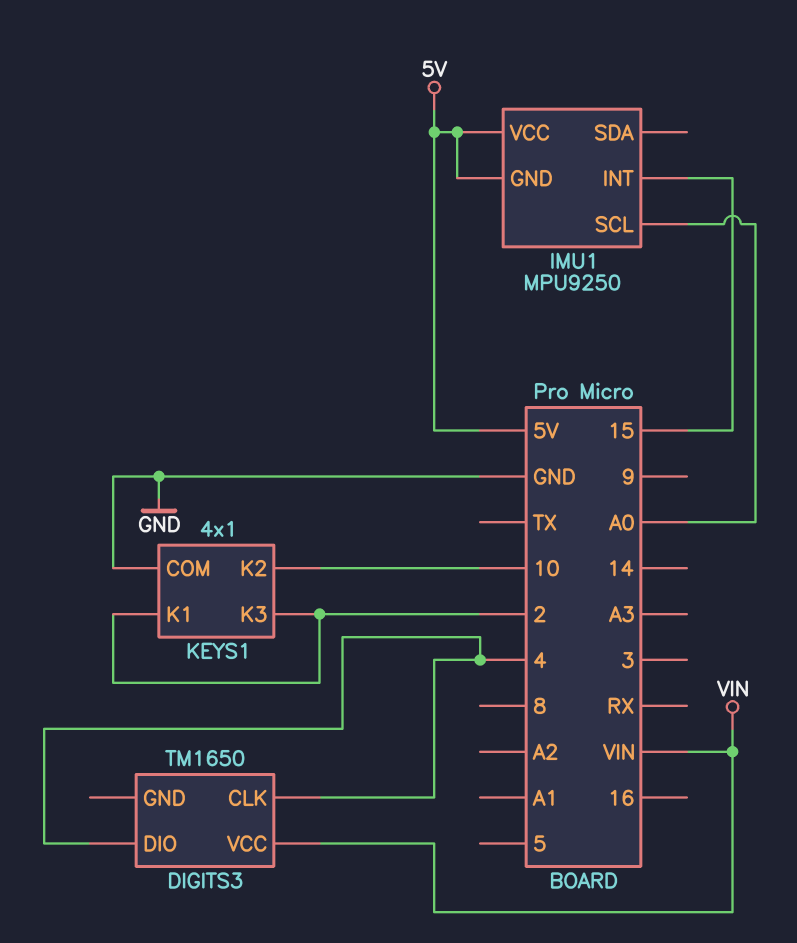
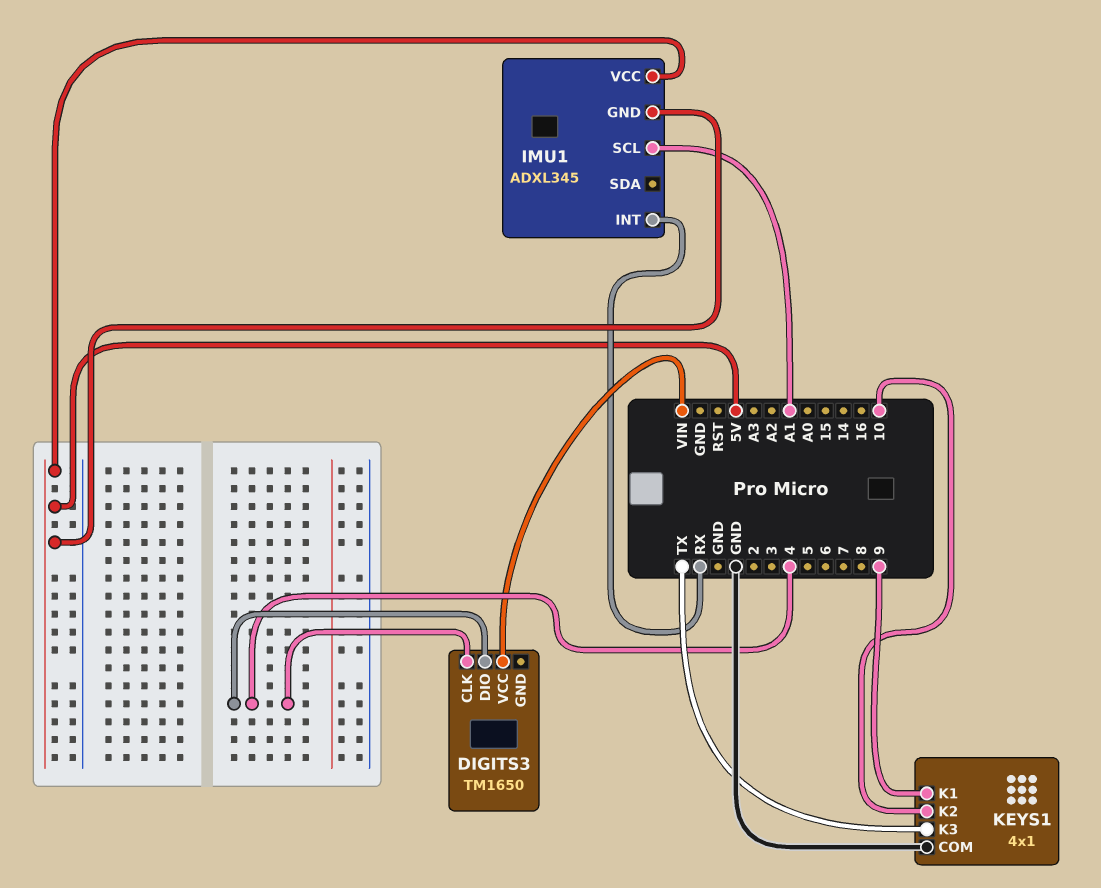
IMU1: MPU9250 -> ADXL345
IMU1 pin INT: 15 -> RX
IMU1 pin SCL: A0 -> A1
KEYS1 pin K1: 2 -> 9
KEYS1 pin K3: 2 -> TX

